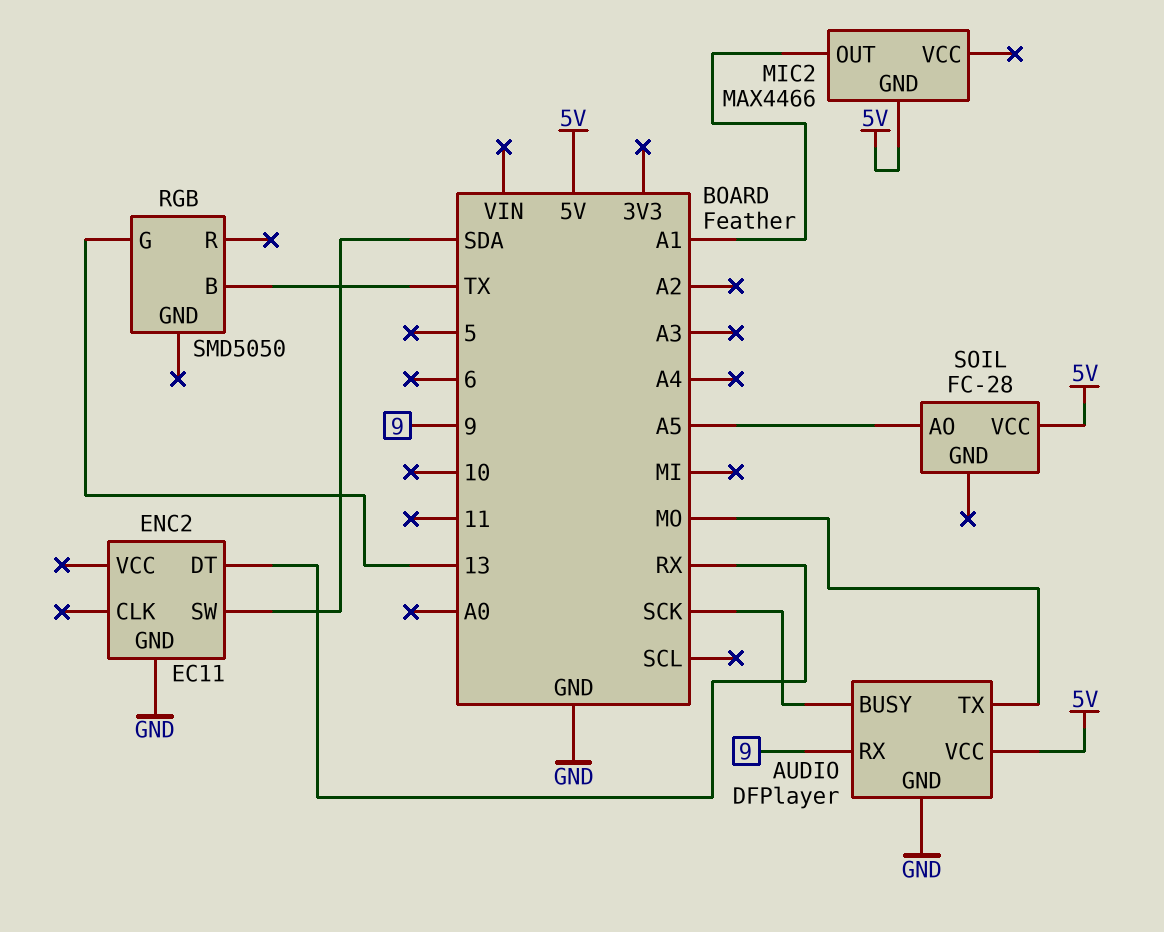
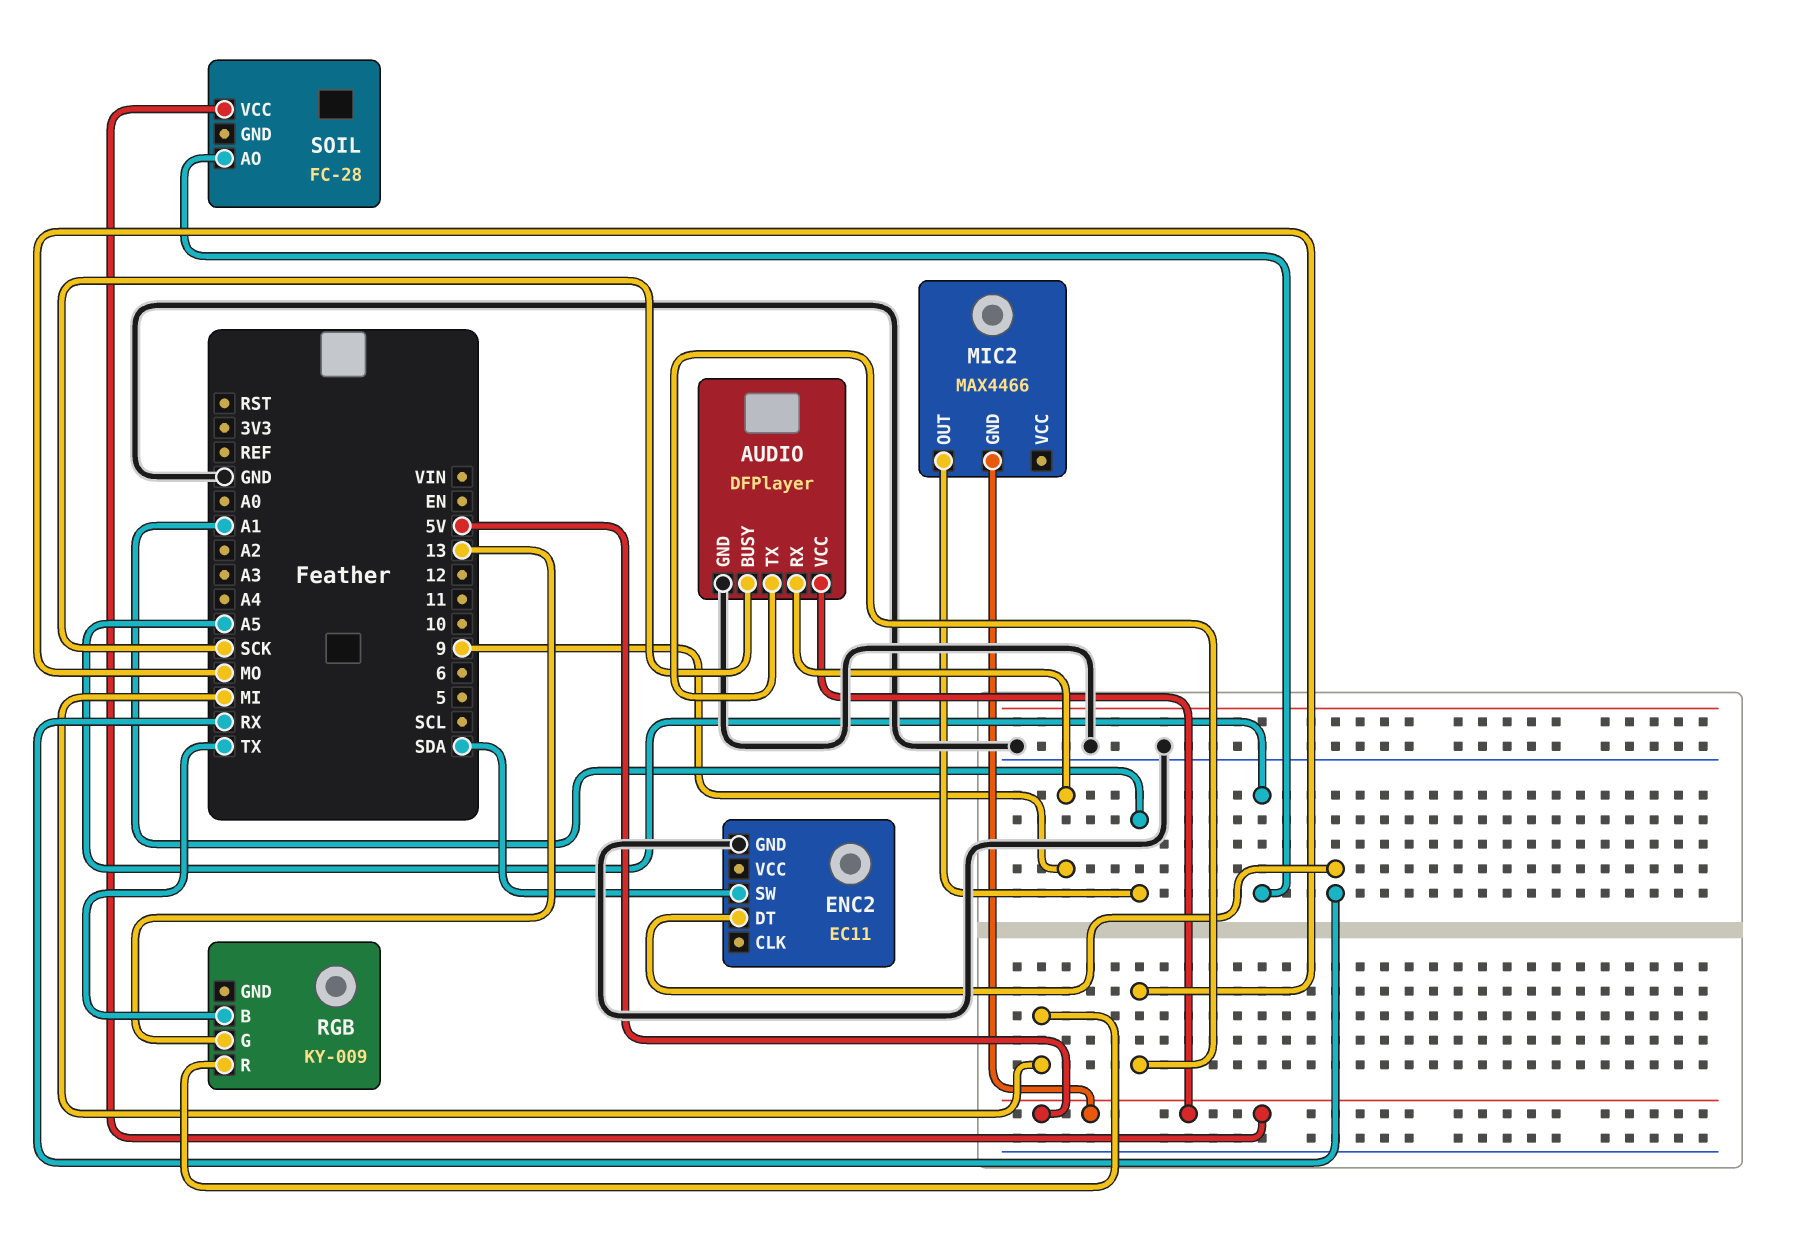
RGB: SMD5050 -> KY-009
RGB pin R: none -> MI

